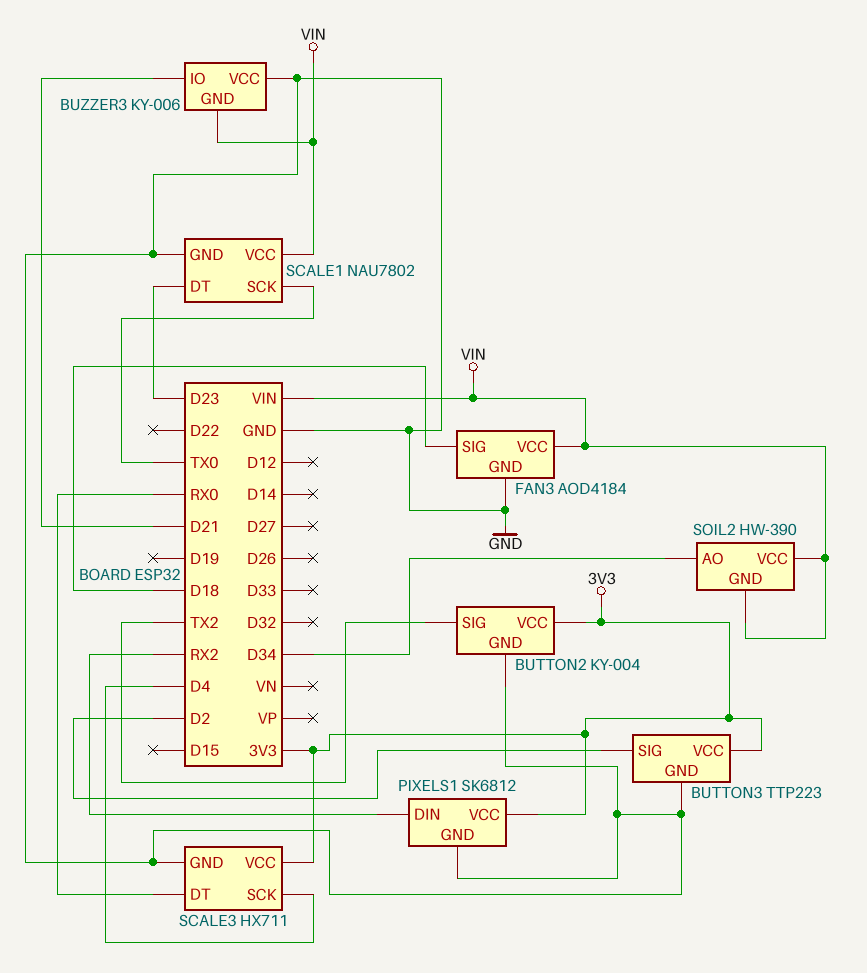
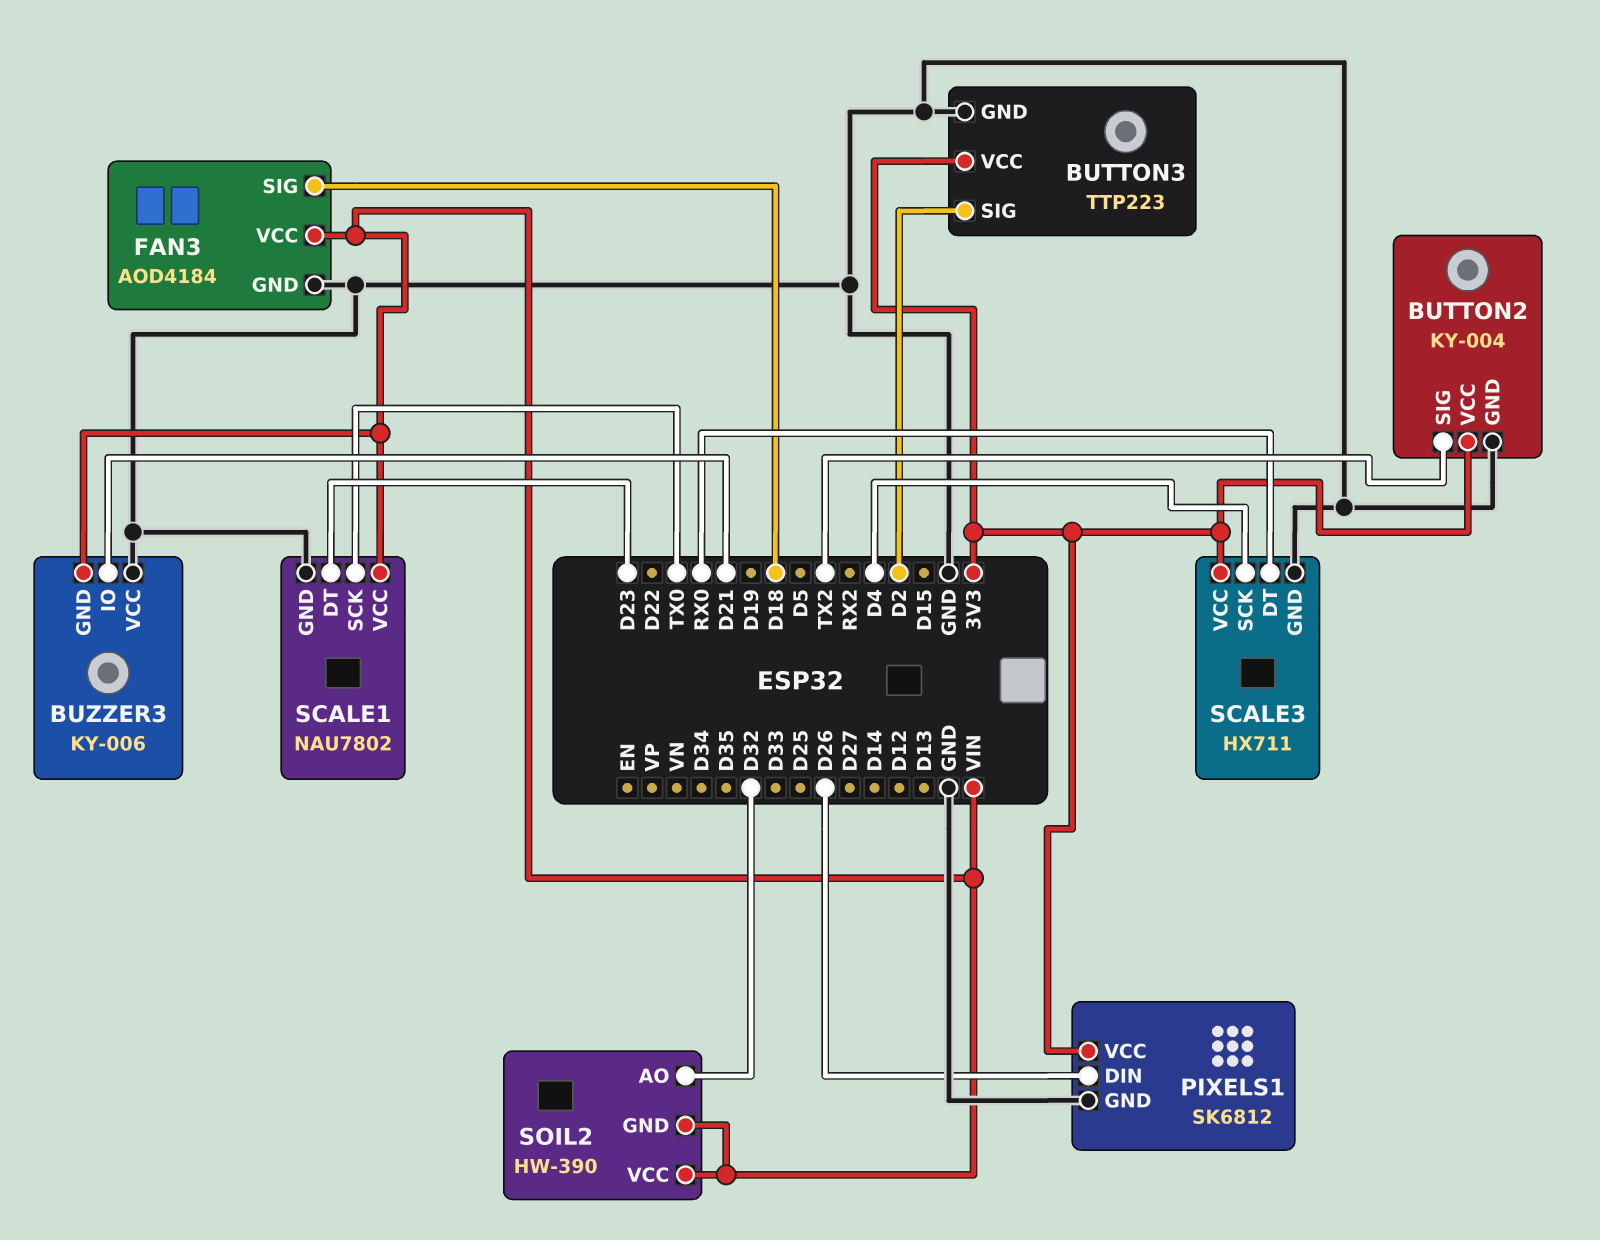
PIXELS1 pin DIN: RX2 -> D26
SOIL2 pin AO: D34 -> D32

